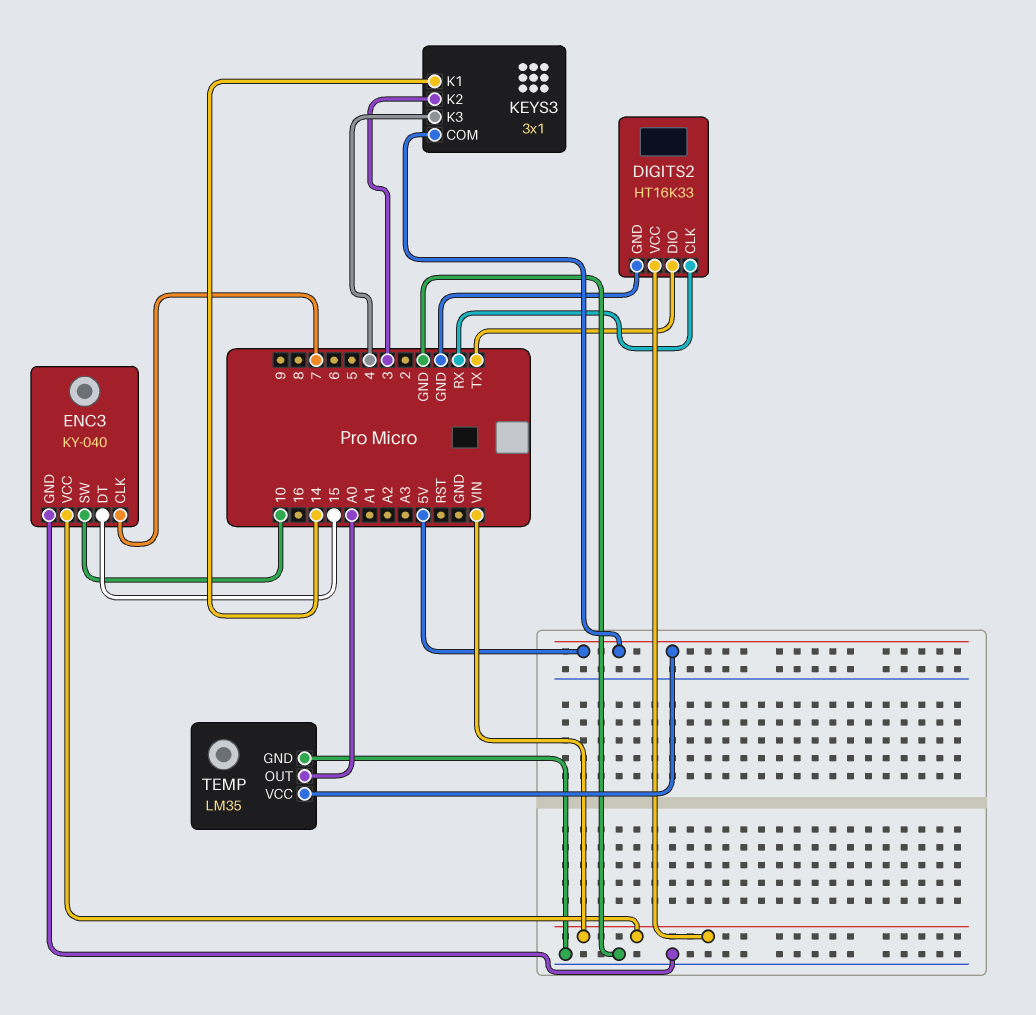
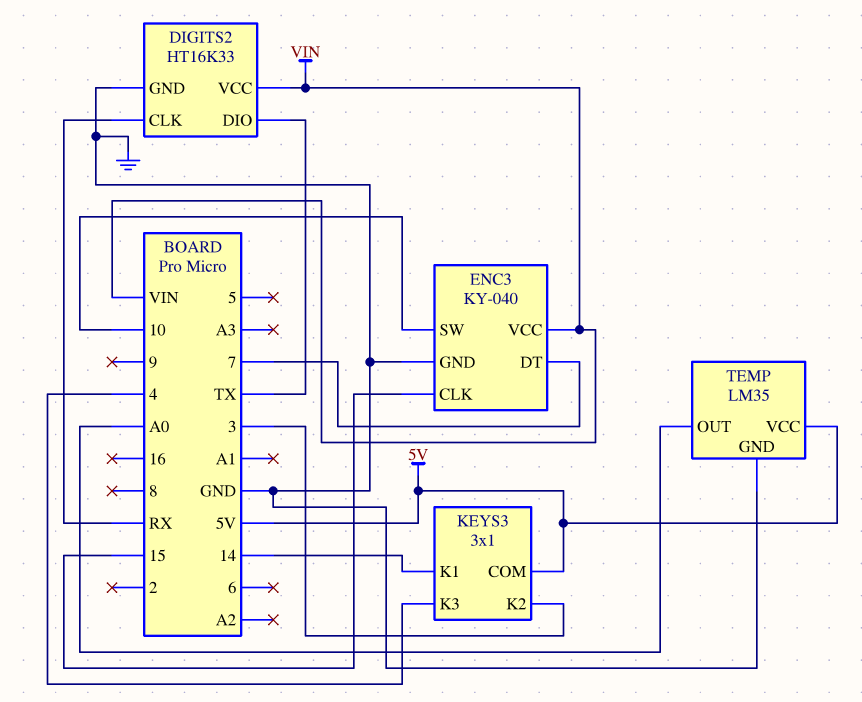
ENC3 pin CLK: 7 -> 15
ENC3 pin DT: 15 -> 7

